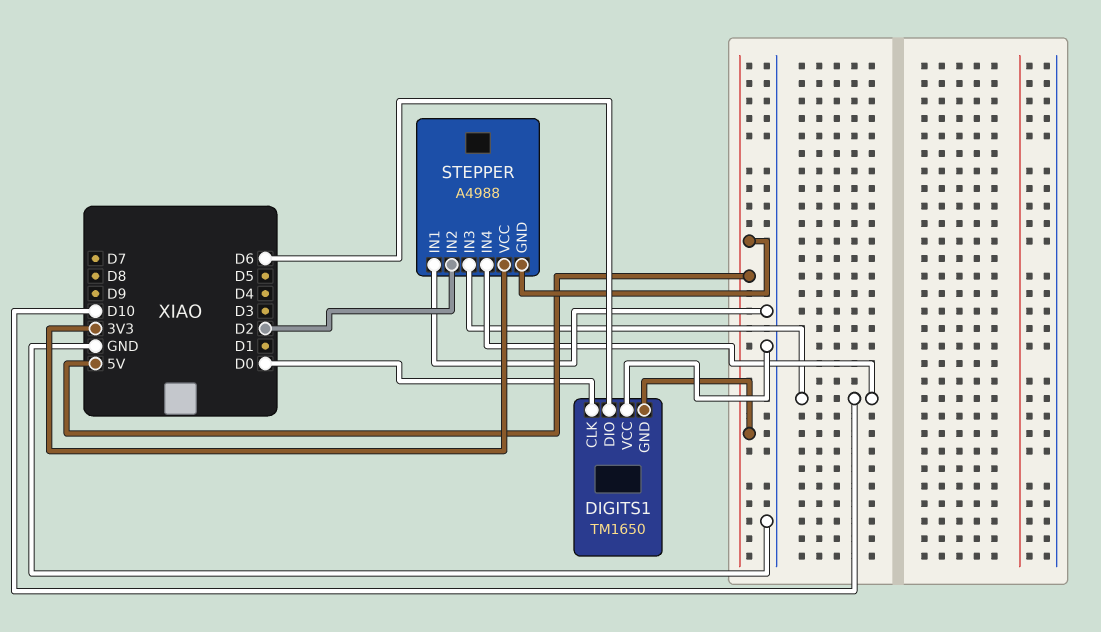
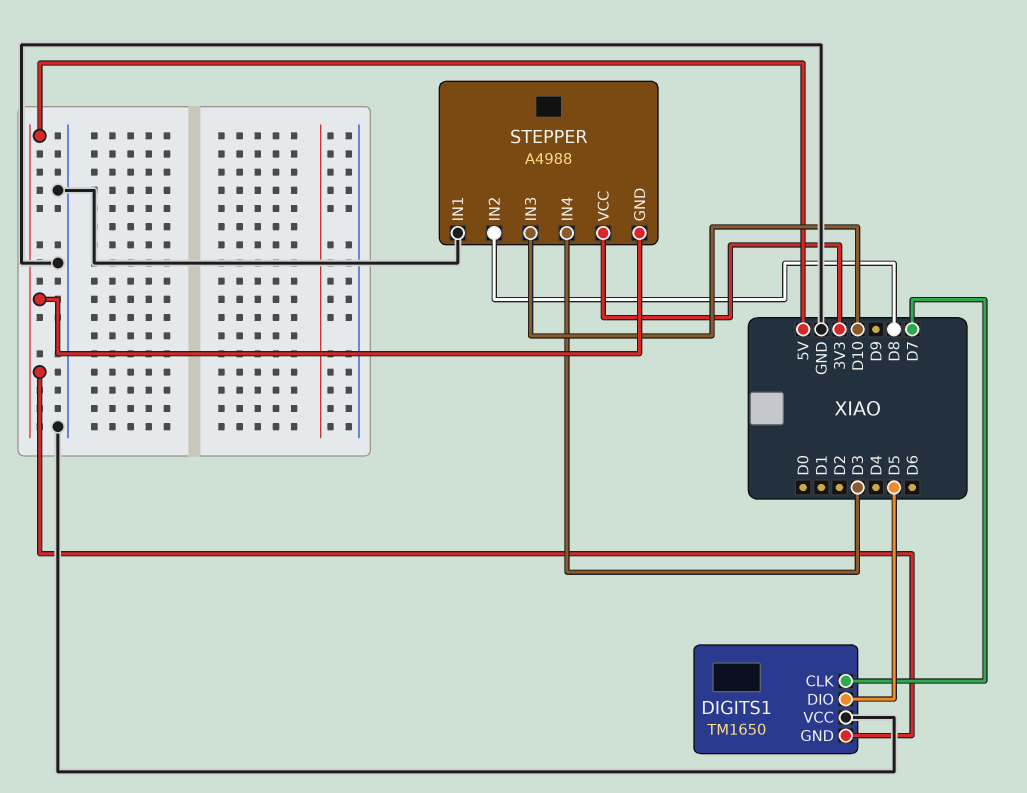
DIGITS1 pin CLK: D0 -> D7
DIGITS1 pin DIO: D6 -> D5
STEPPER pin IN2: D2 -> D8
STEPPER pin IN4: D10 -> D3

